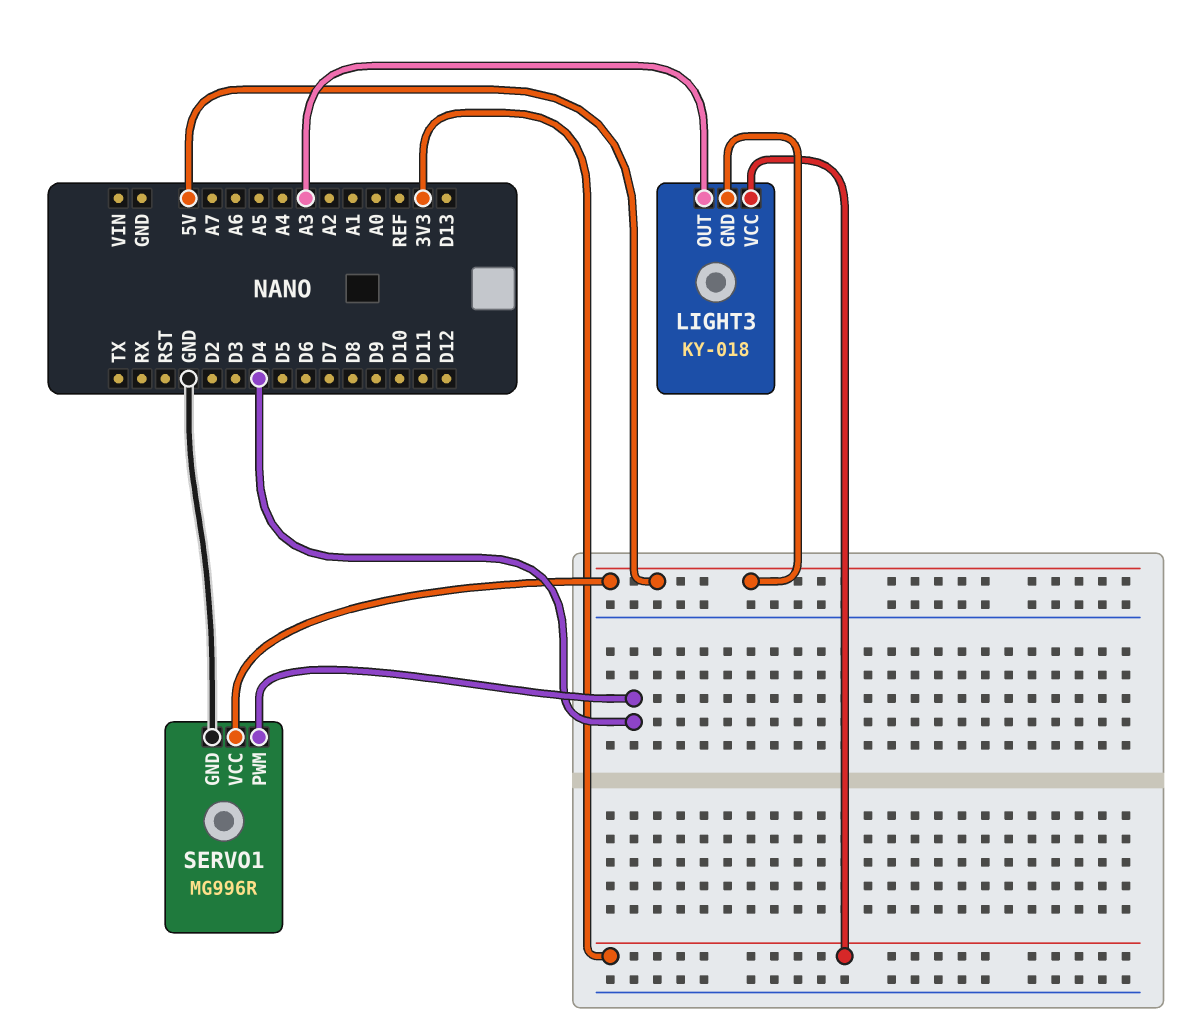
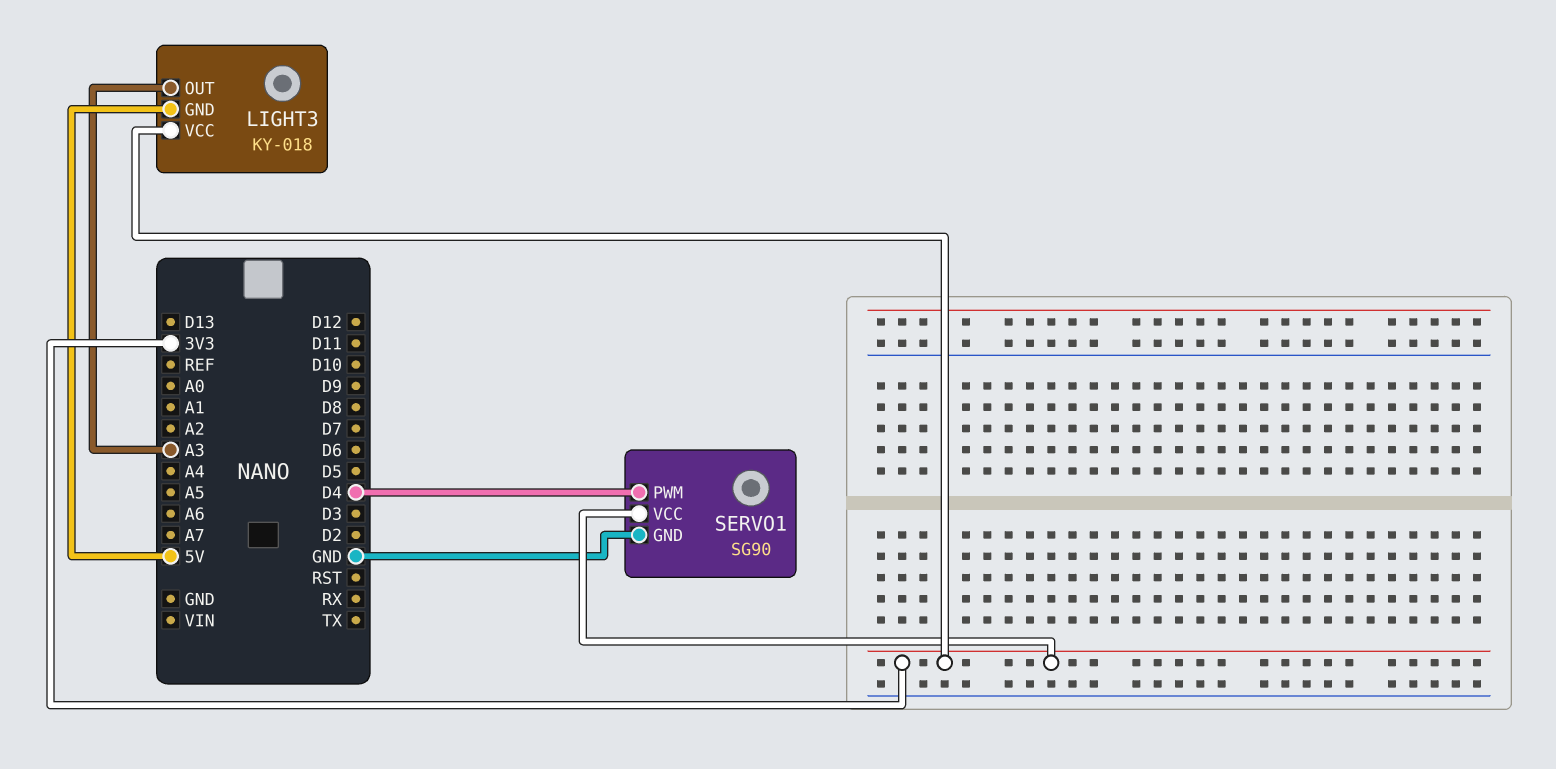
SERVO1: MG996R -> SG90
SERVO1 pin VCC: 5V -> 3V3

